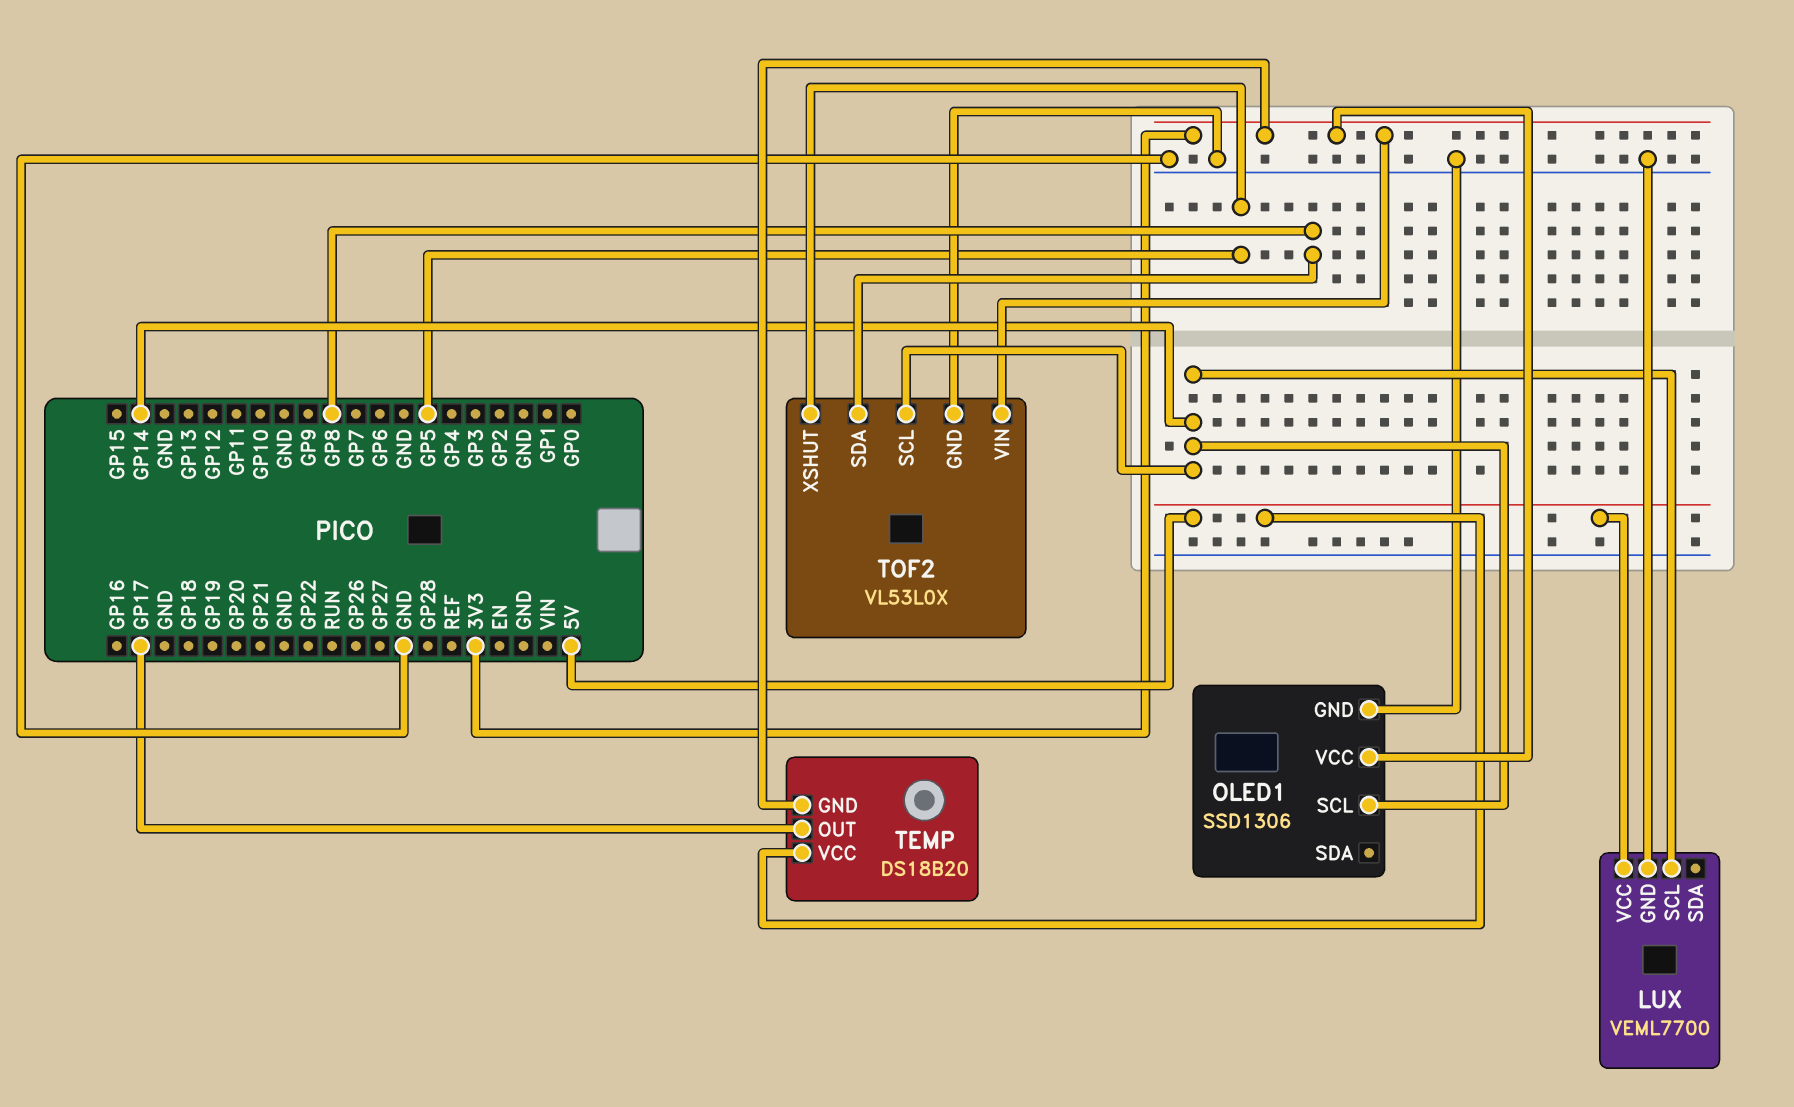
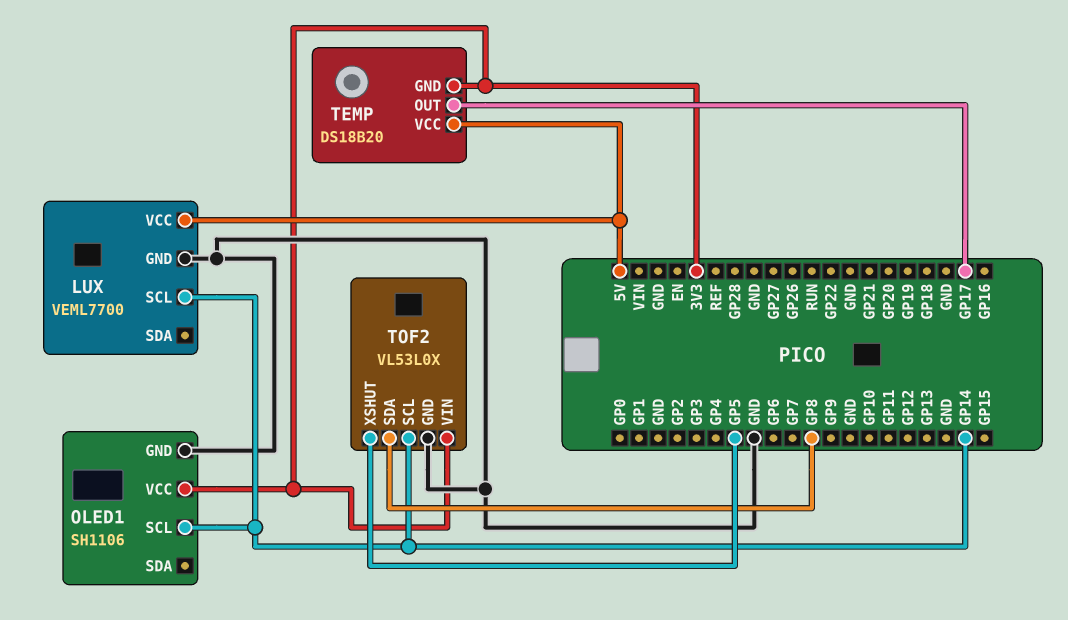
OLED1: SSD1306 -> SH1106

